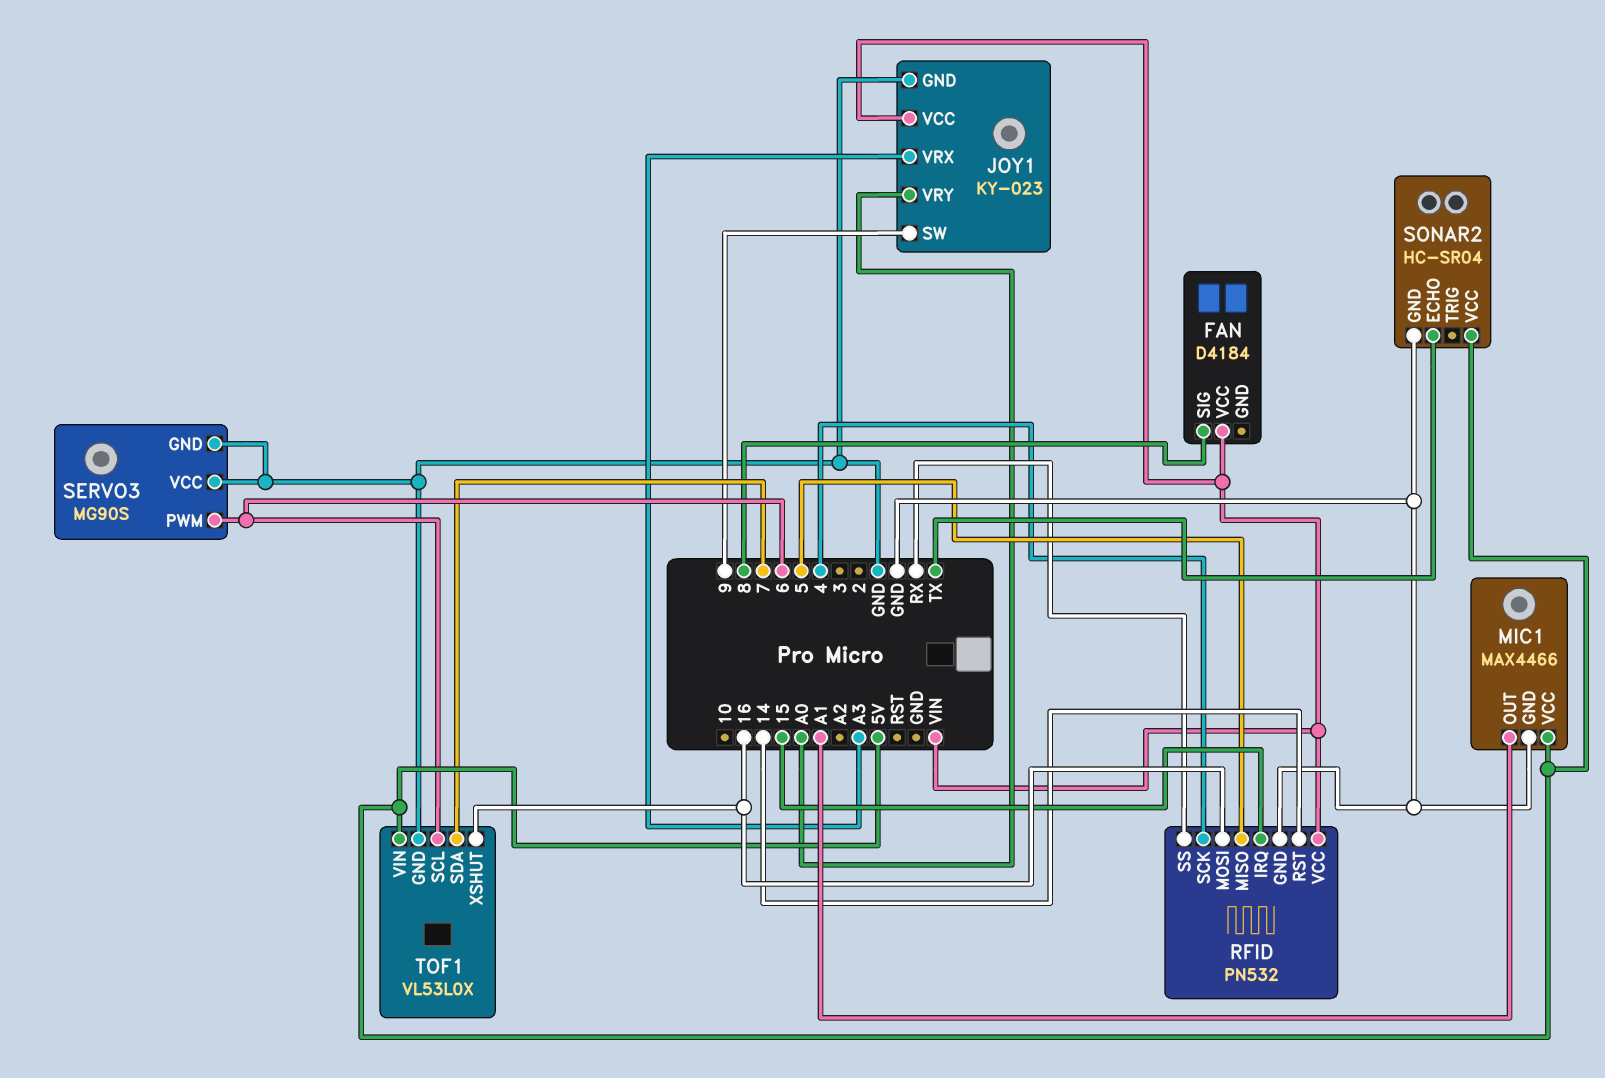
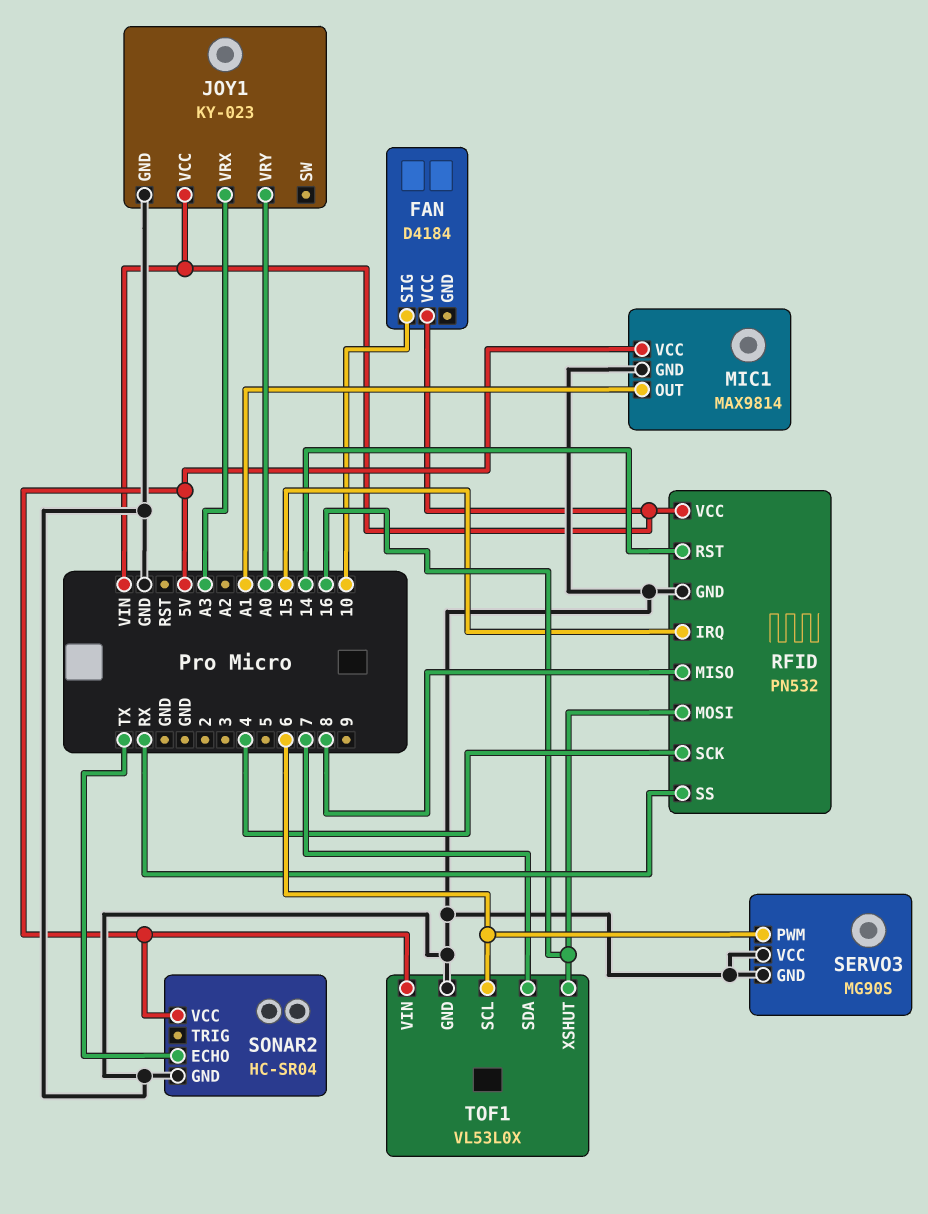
FAN pin SIG: 8 -> 10
JOY1 pin SW: 9 -> none
MIC1: MAX4466 -> MAX9814
RFID pin MISO: 5 -> 8

